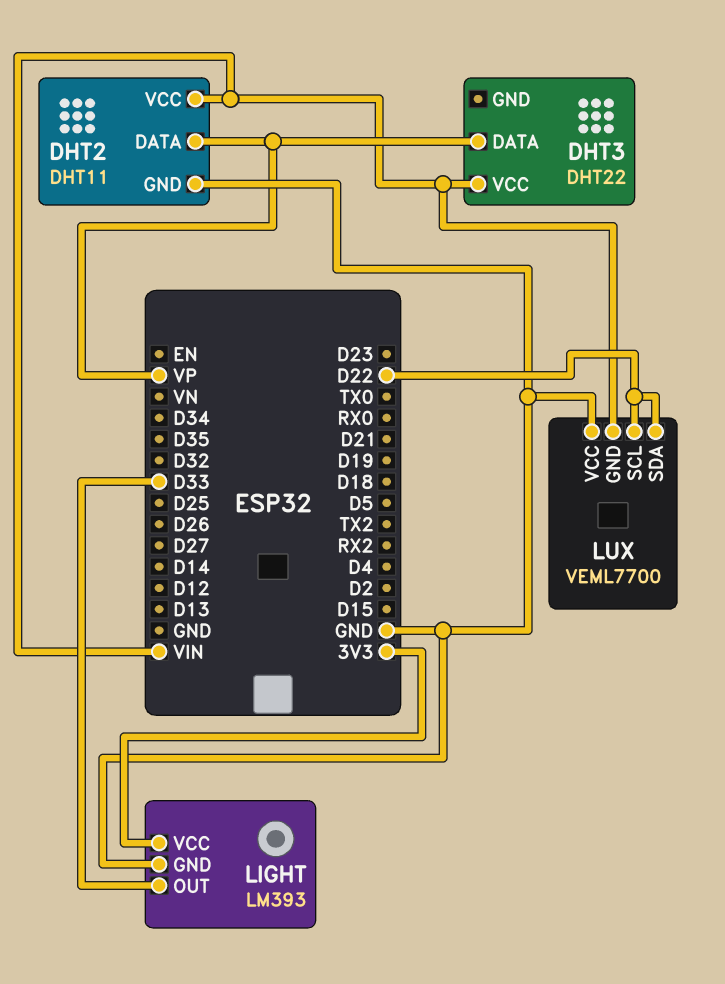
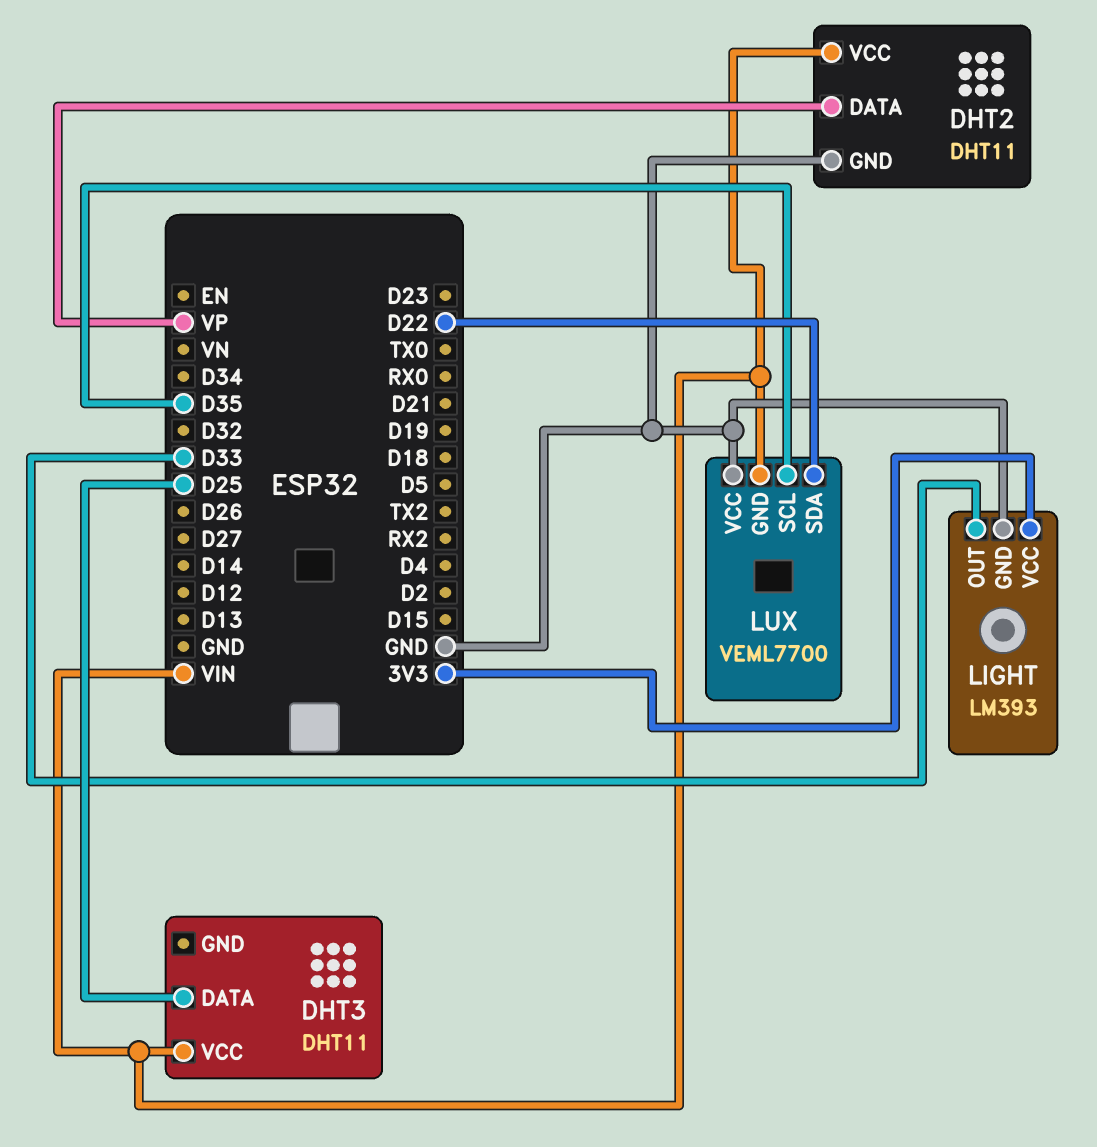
DHT3: DHT22 -> DHT11
DHT3 pin DATA: VP -> D25
LUX pin SCL: D22 -> D35

